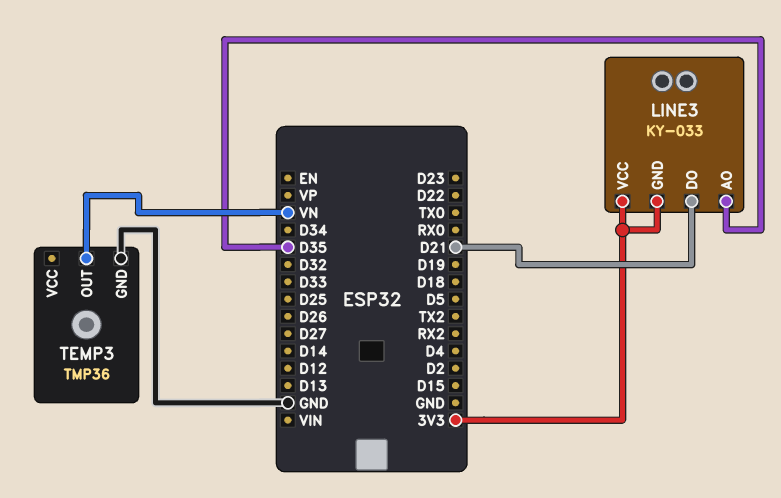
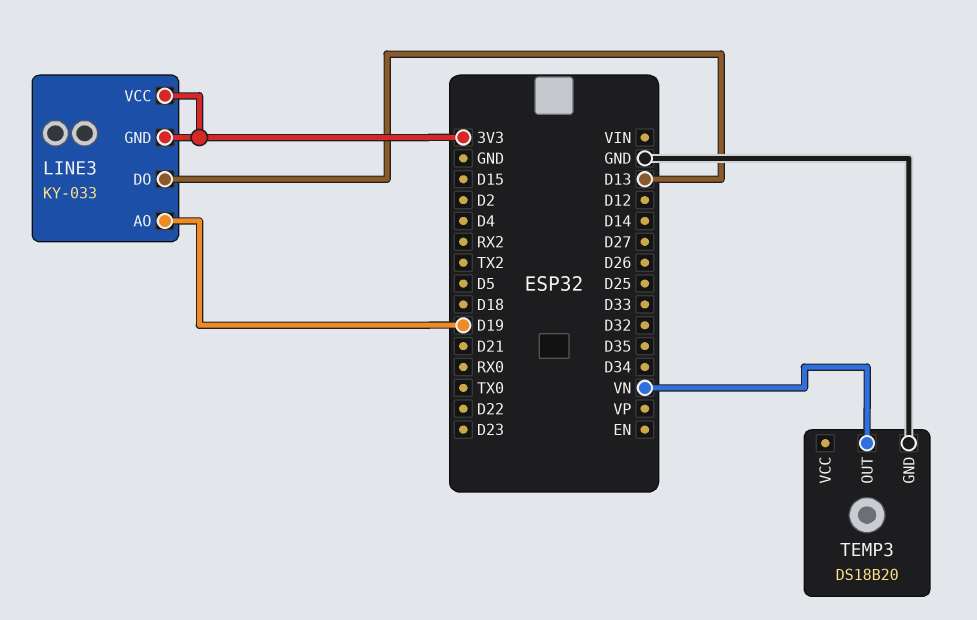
LINE3 pin AO: D35 -> D19
LINE3 pin DO: D21 -> D13
TEMP3: TMP36 -> DS18B20

